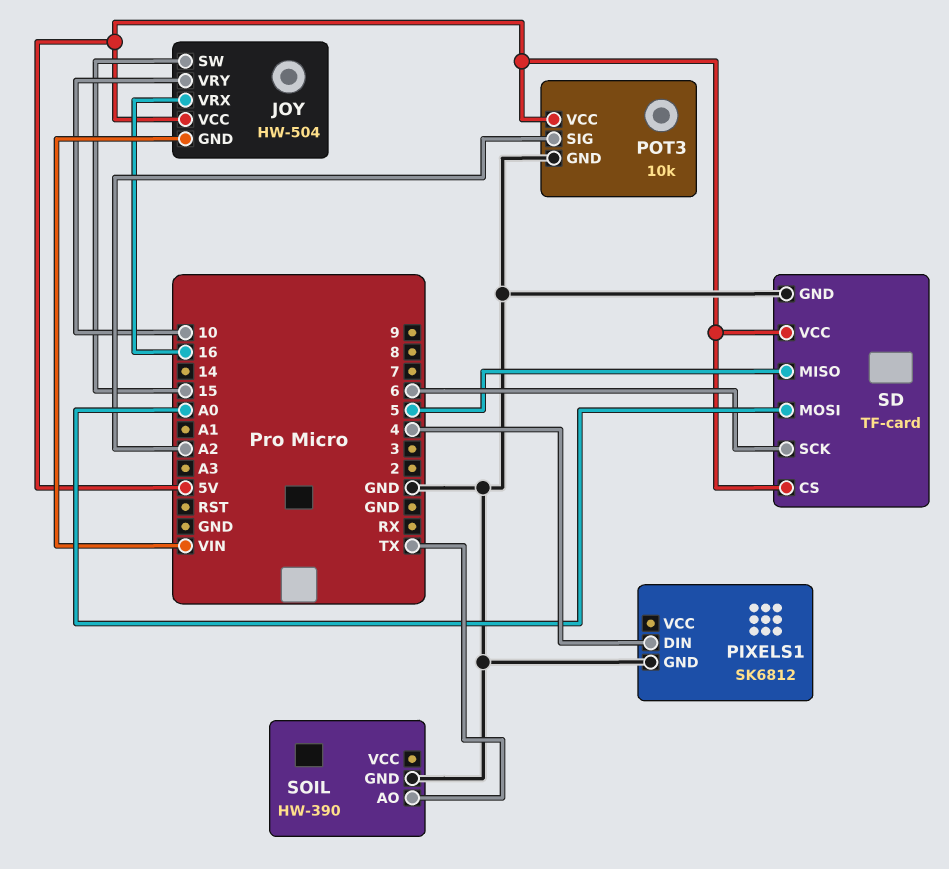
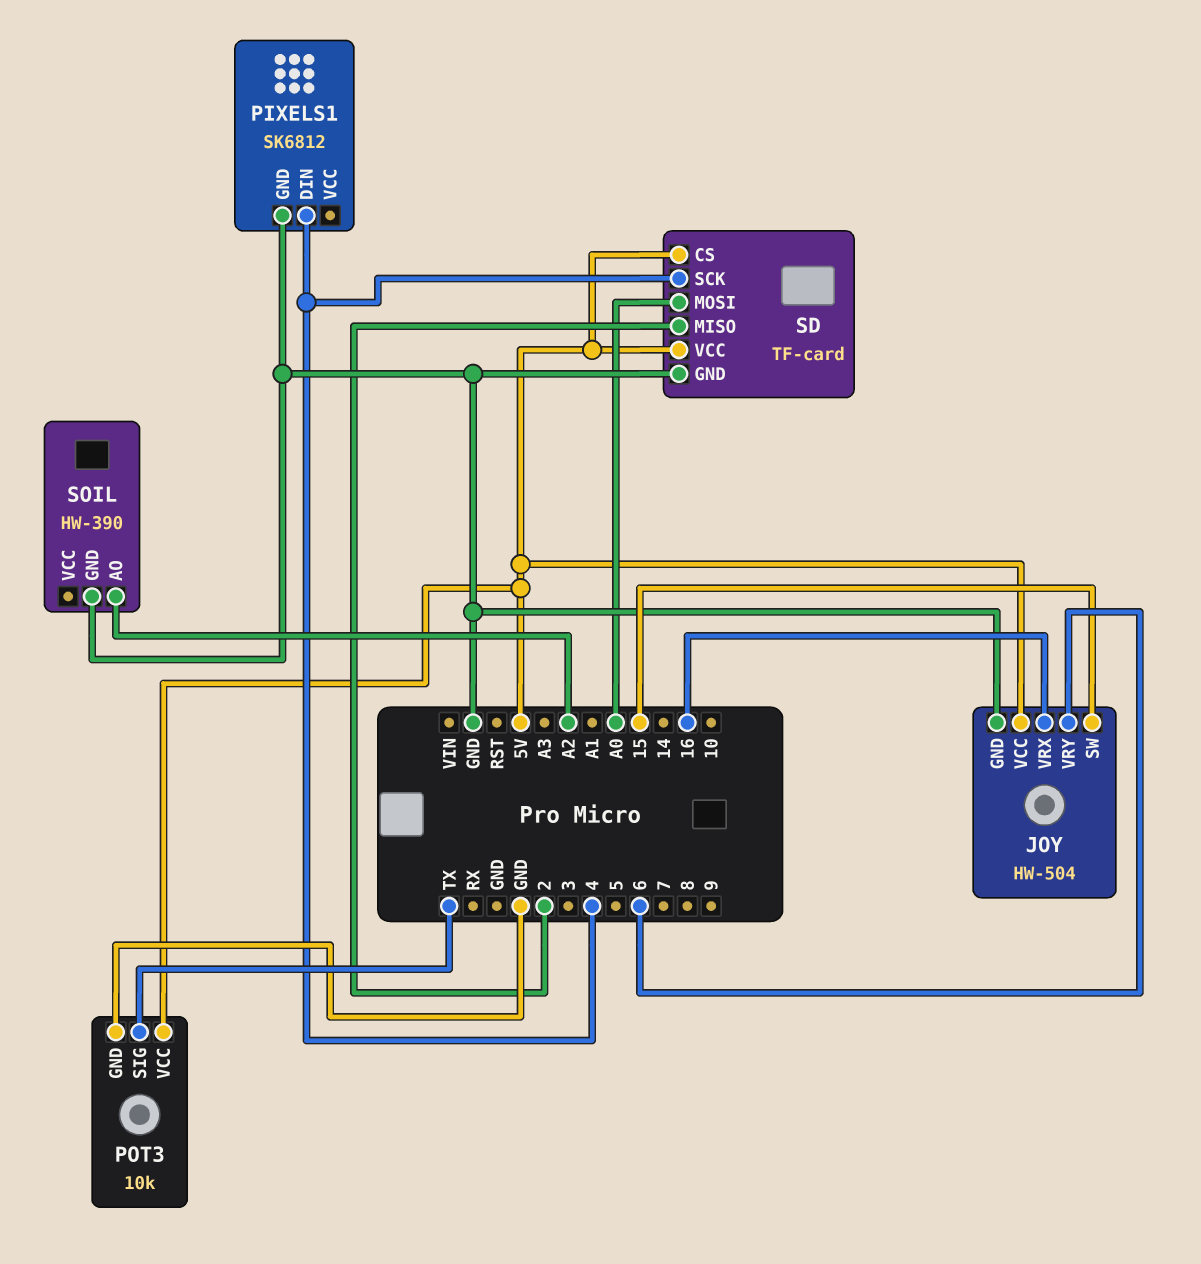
JOY pin GND: VIN -> GND
JOY pin VRY: 10 -> 6
POT3 pin SIG: A2 -> TX
SD pin MISO: 5 -> 2
SD pin SCK: 6 -> 4
SOIL pin AO: TX -> A2

